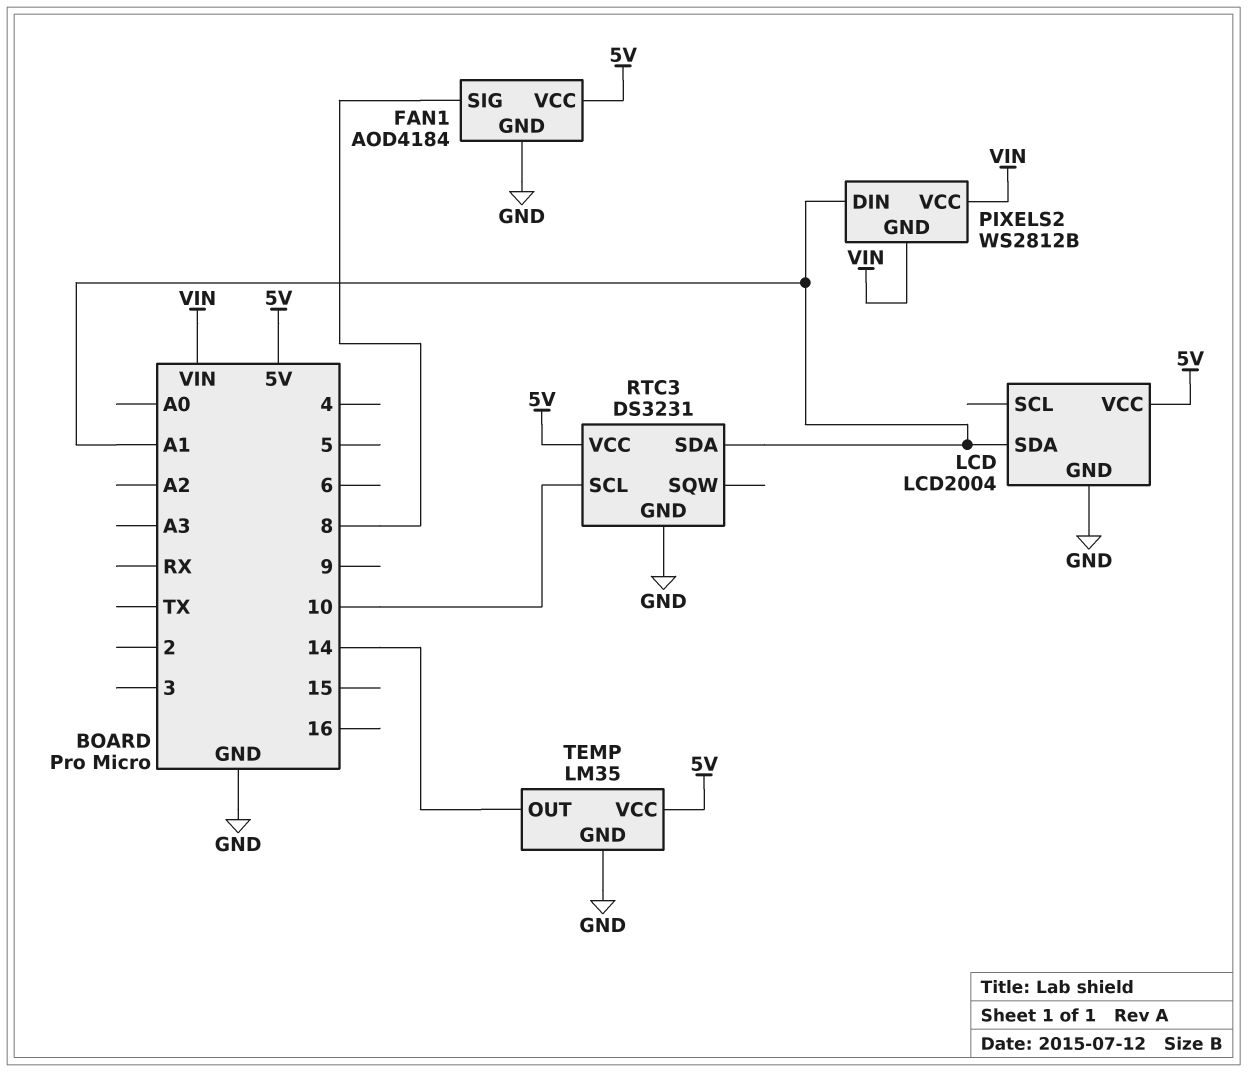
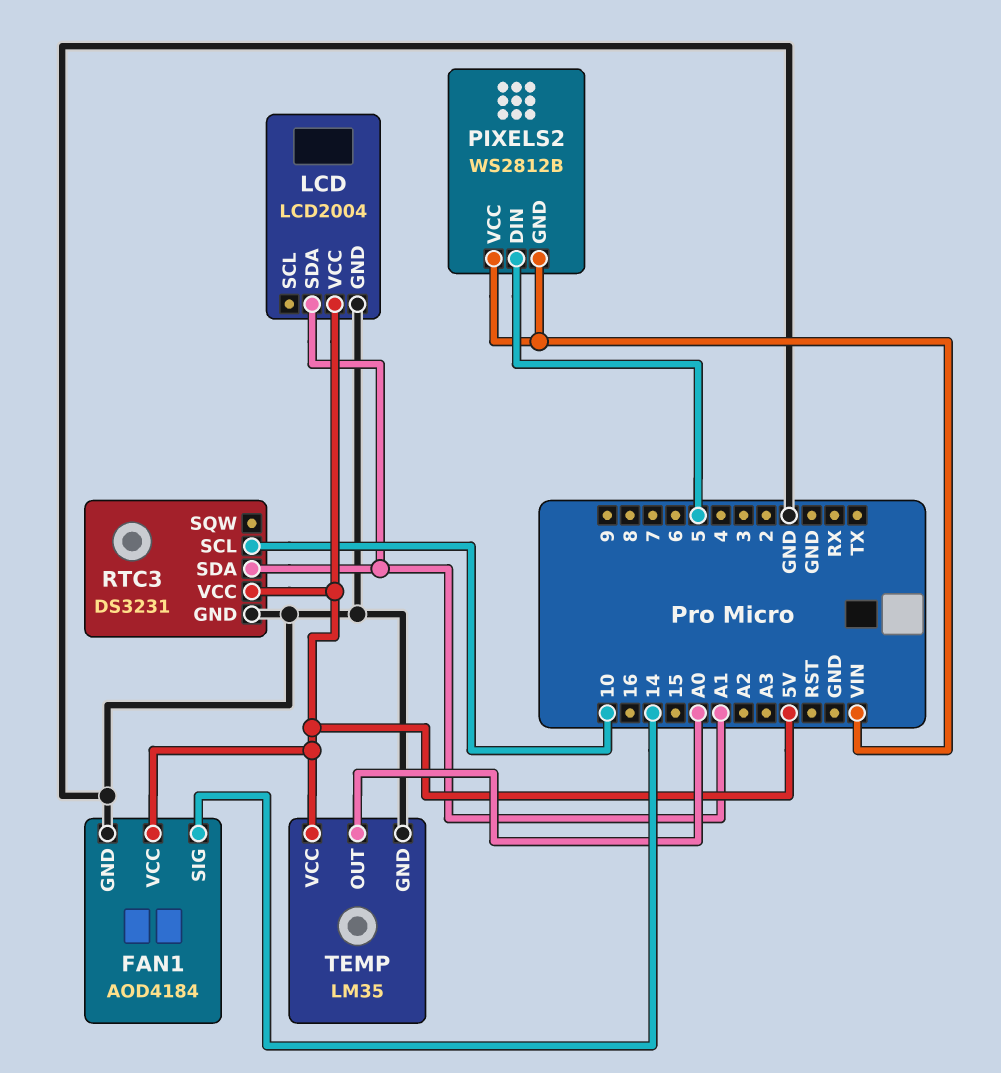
FAN1 pin SIG: 8 -> 14
PIXELS2 pin DIN: A1 -> 5
TEMP pin OUT: 14 -> A0

